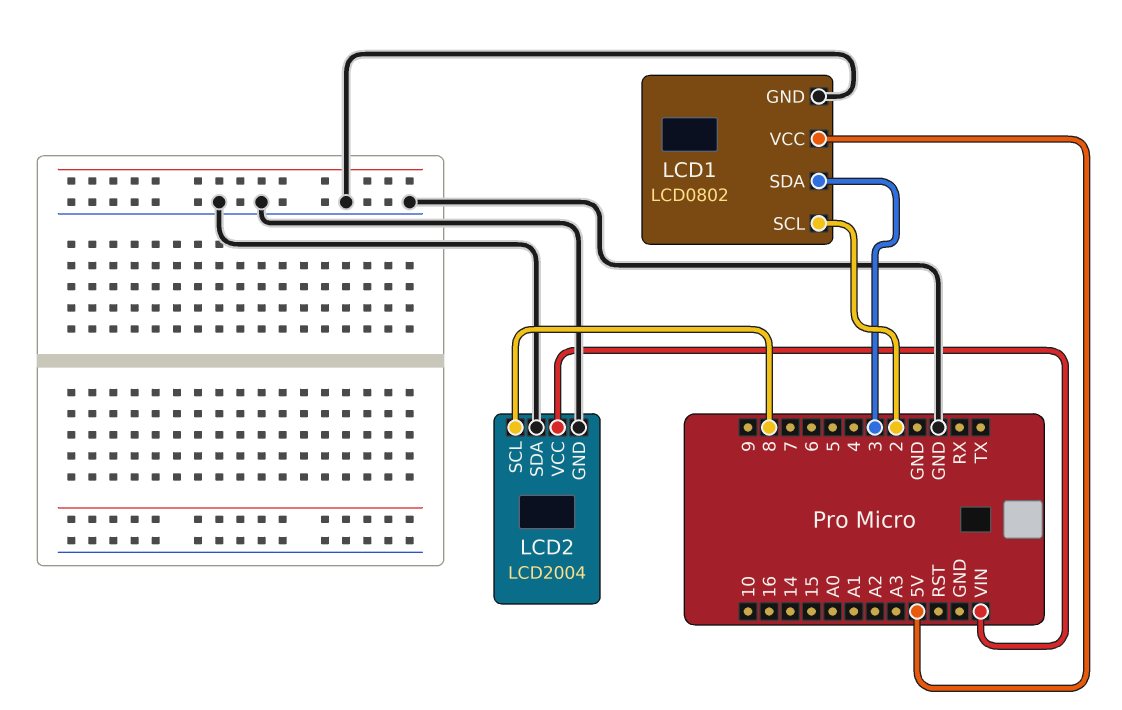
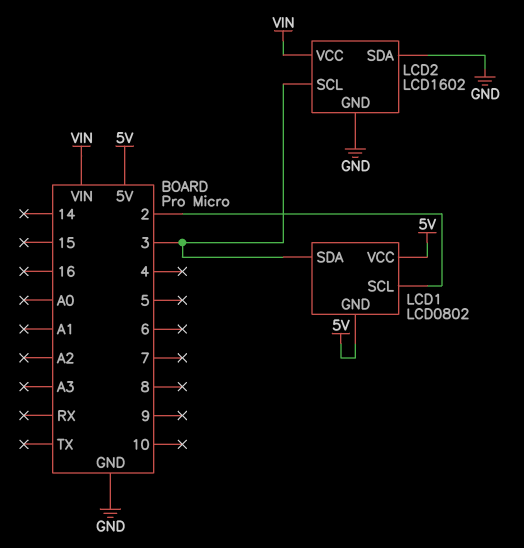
LCD1 pin GND: GND -> 5V
LCD2: LCD2004 -> LCD1602
LCD2 pin SCL: 8 -> 3

